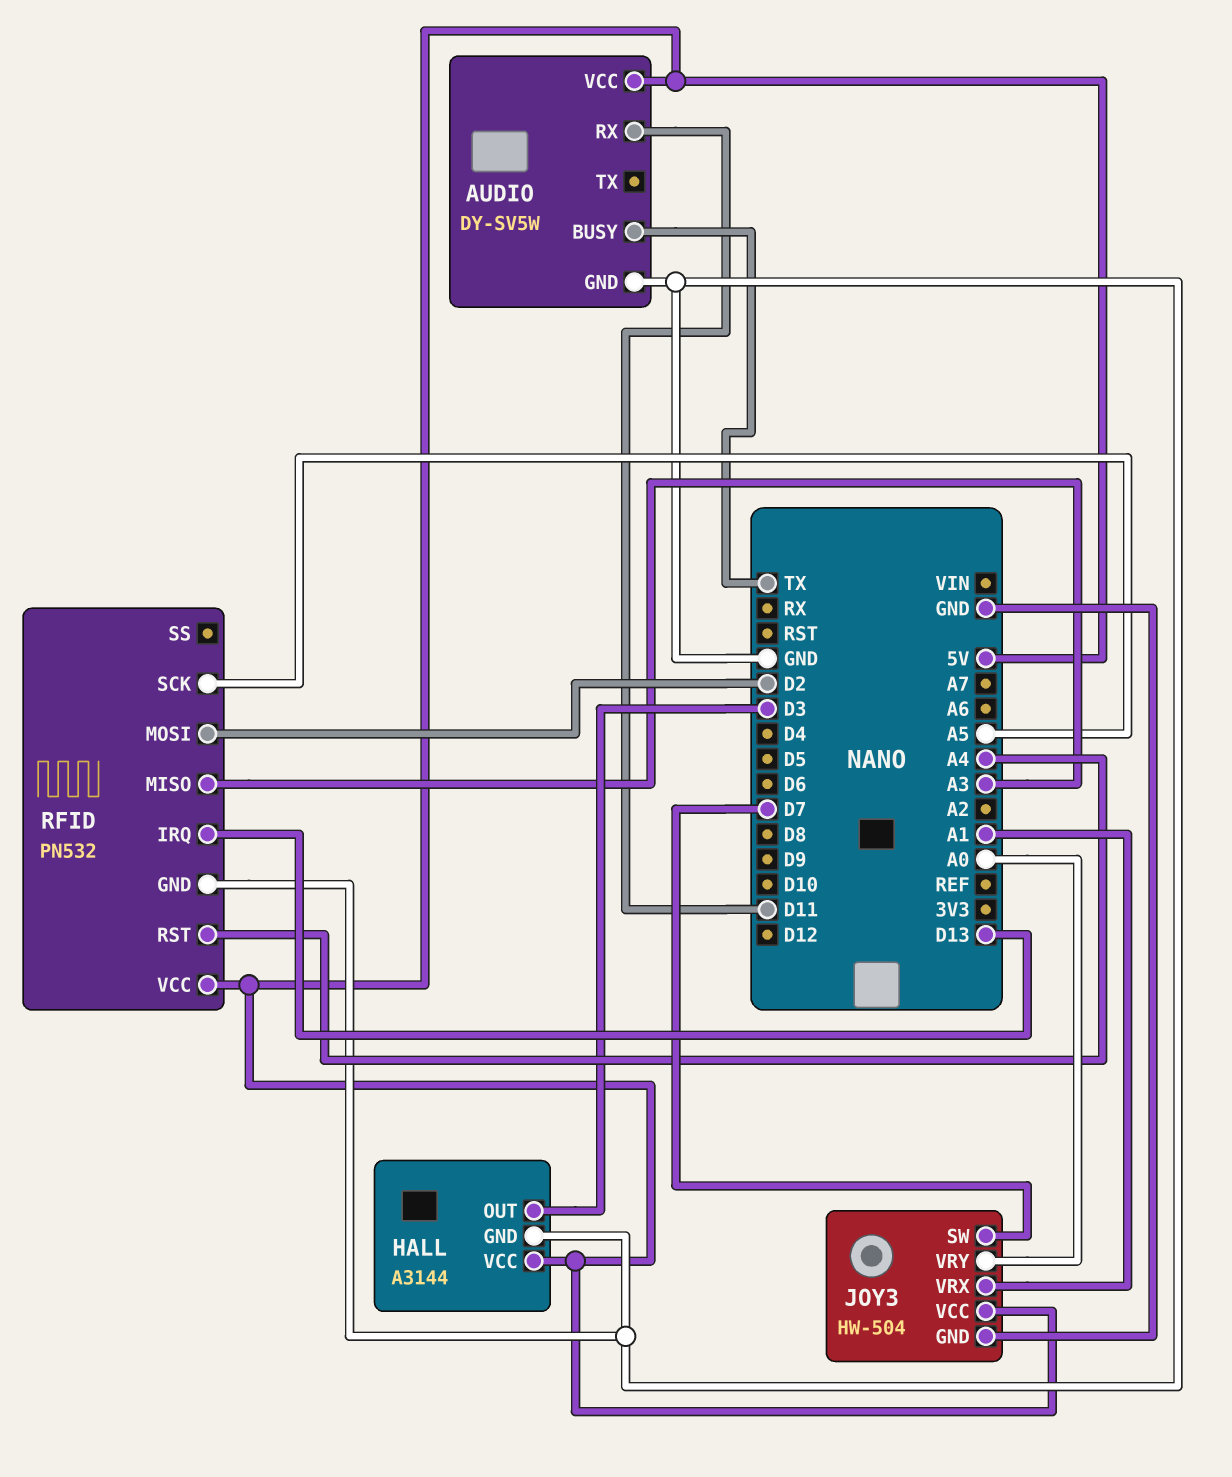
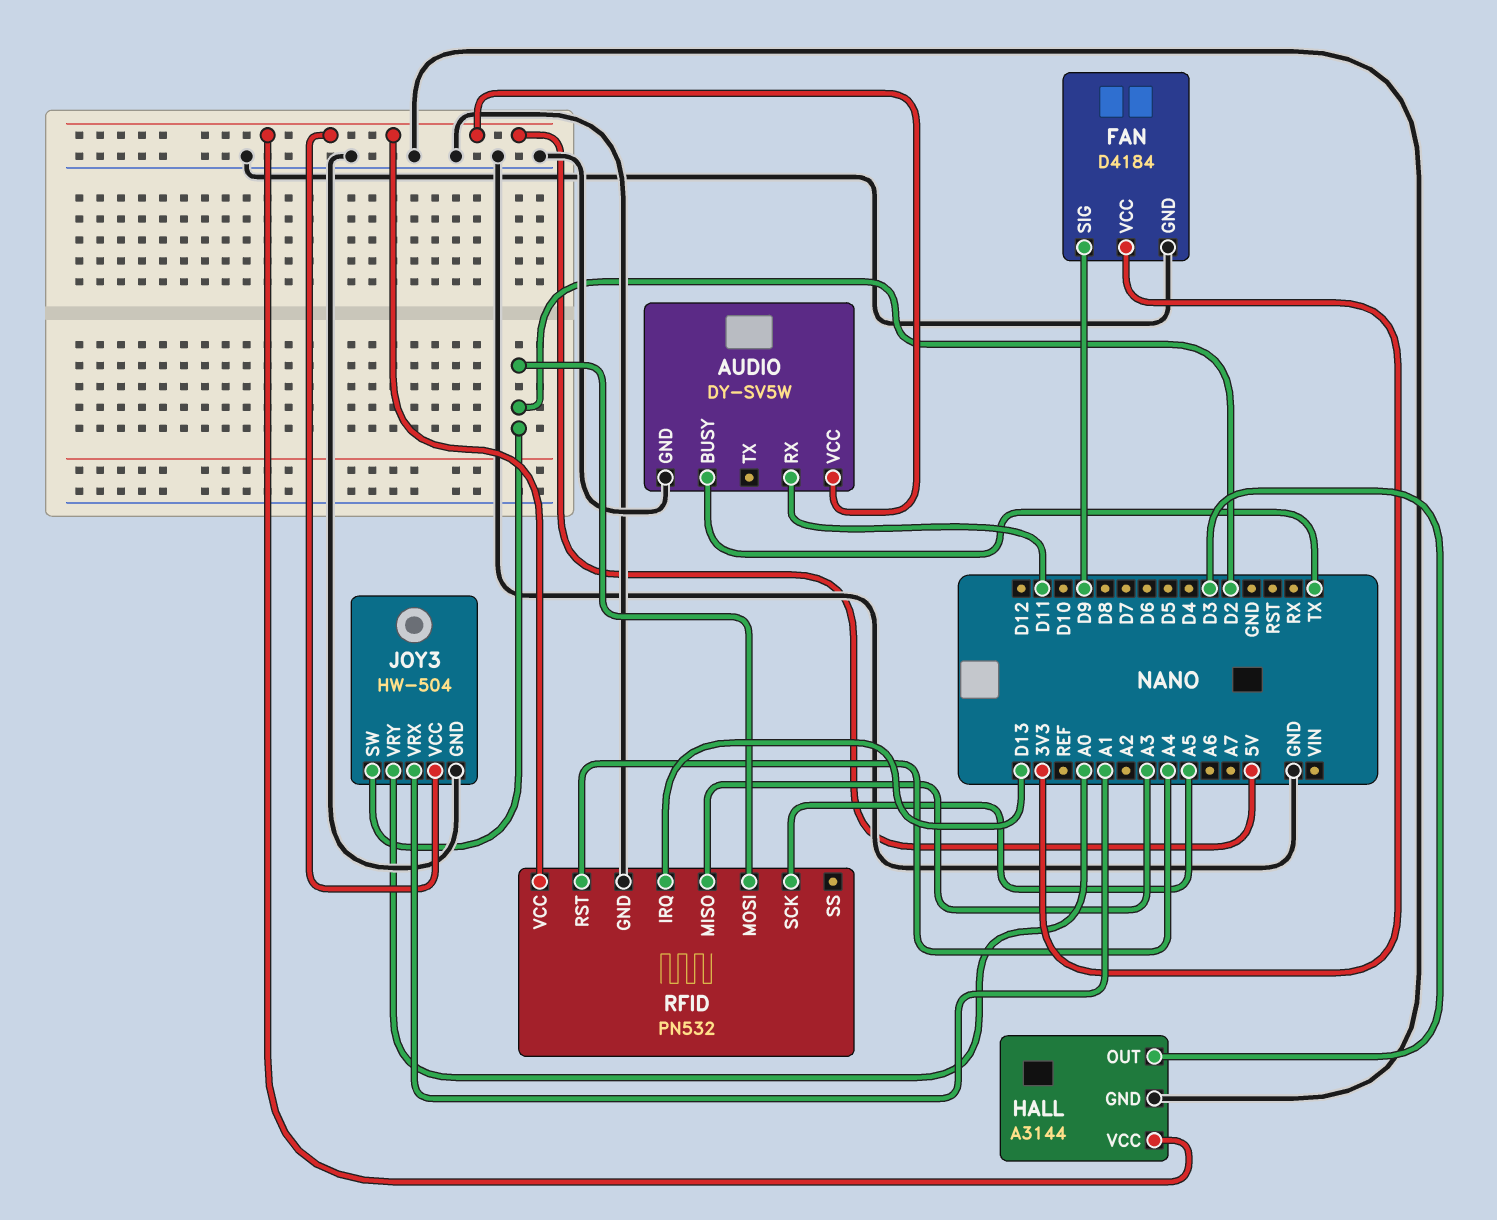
FAN: none -> D4184
FAN pin GND: none -> GND
FAN pin SIG: none -> D9
FAN pin VCC: none -> 3V3
JOY3 pin SW: D7 -> D2

